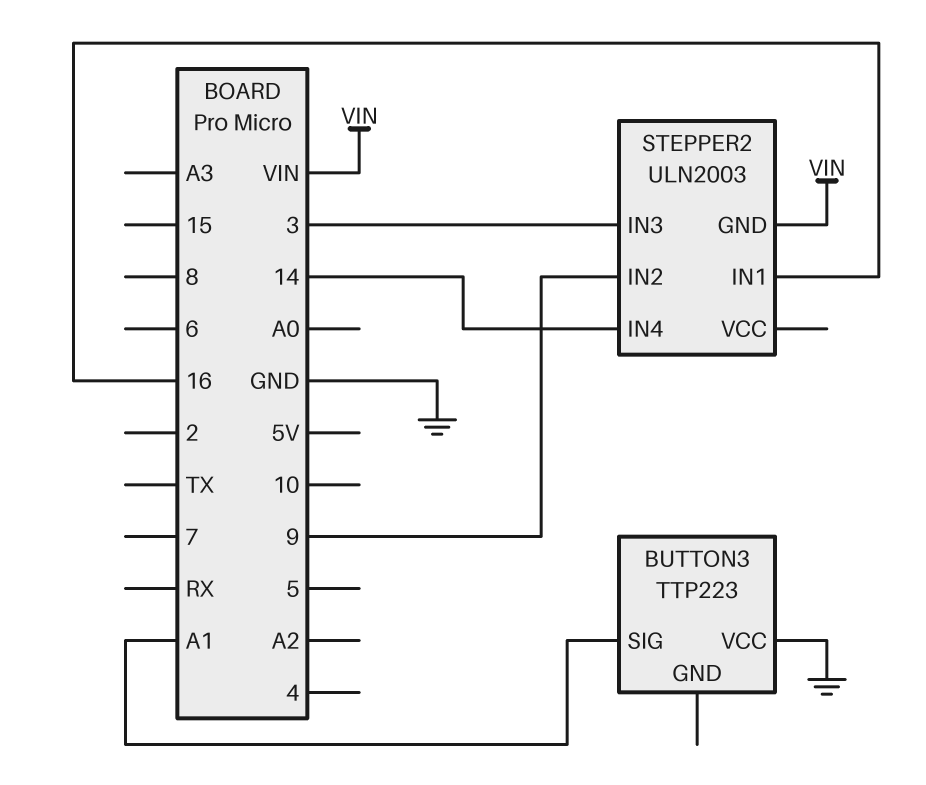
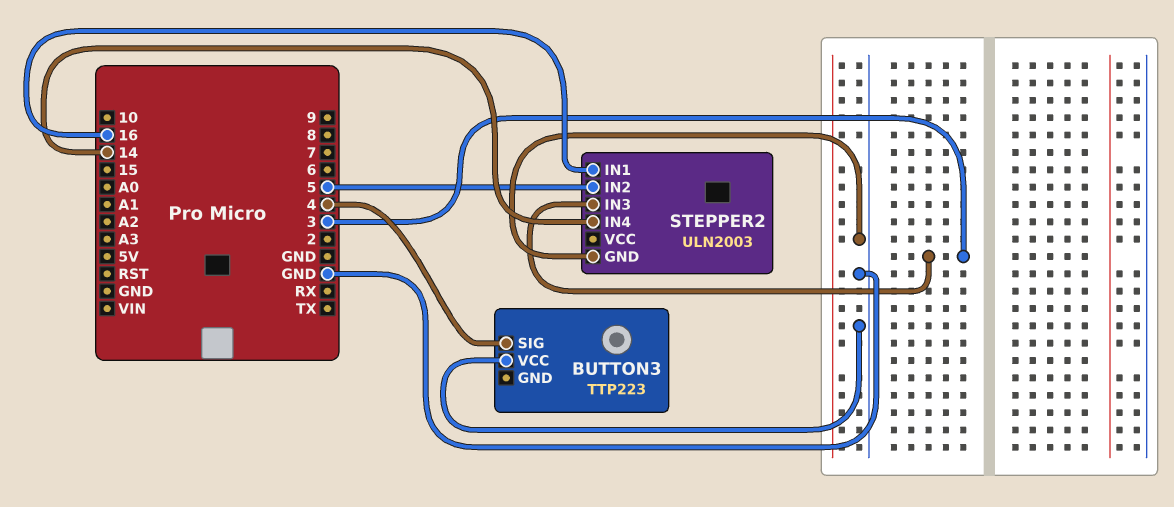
BUTTON3 pin SIG: A1 -> 4
STEPPER2 pin GND: VIN -> GND
STEPPER2 pin IN2: 9 -> 5

